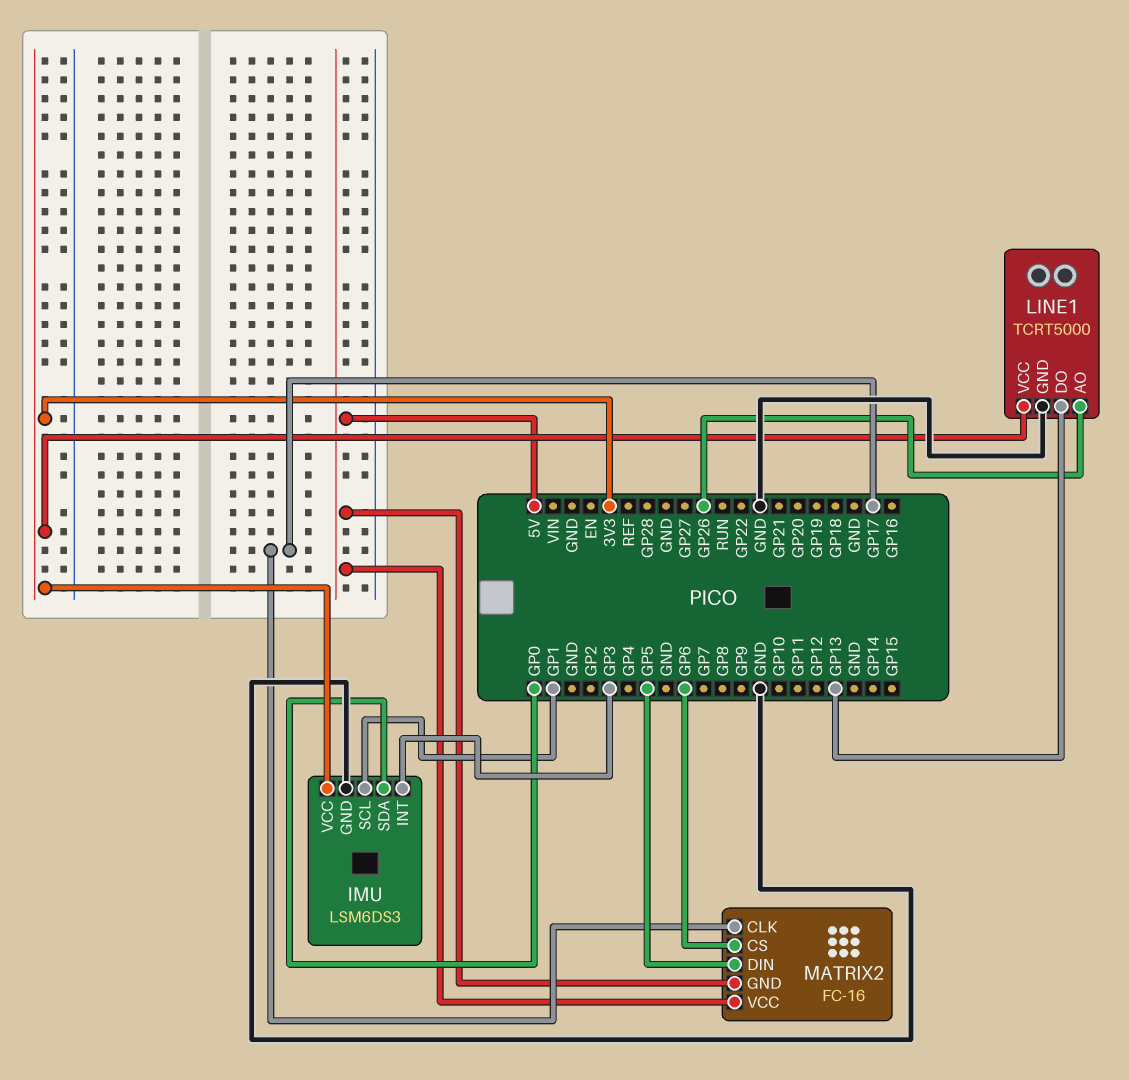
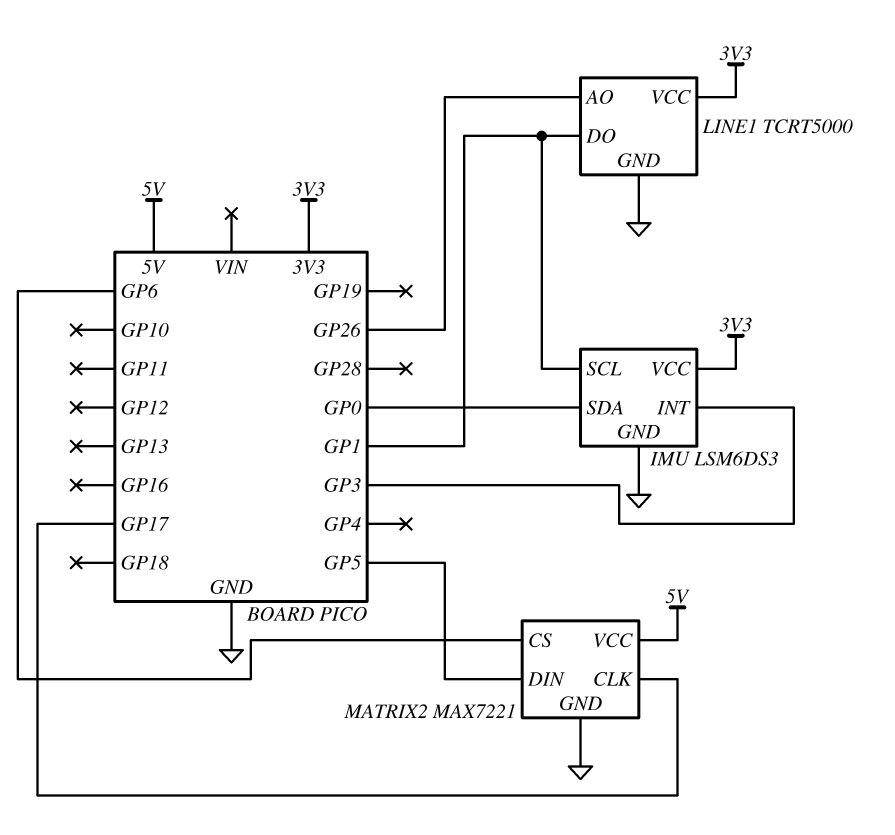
LINE1 pin DO: GP13 -> GP1
MATRIX2: FC-16 -> MAX7221
MATRIX2 pin GND: 5V -> GND

